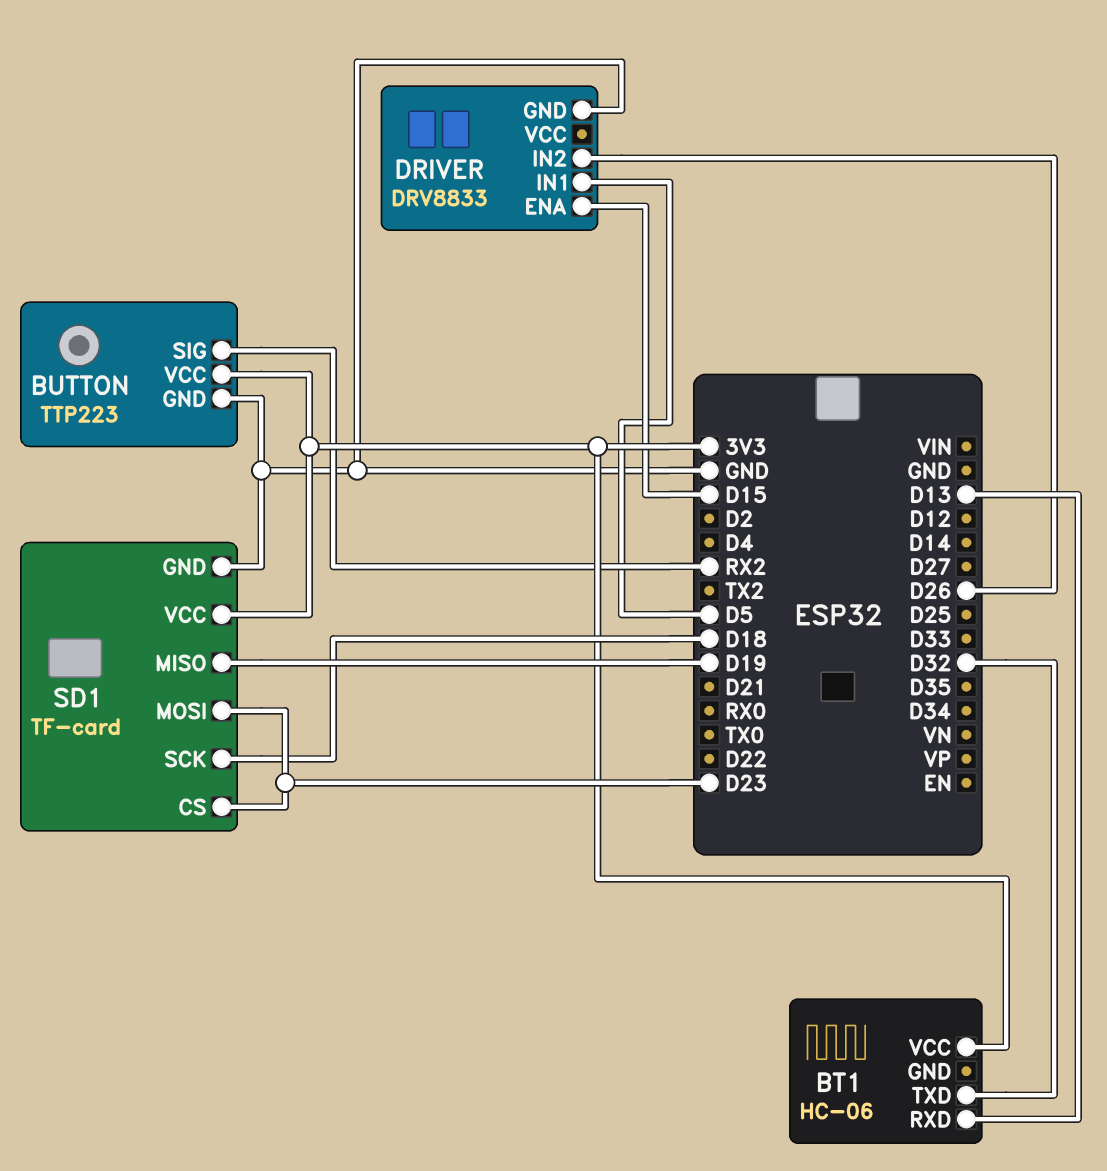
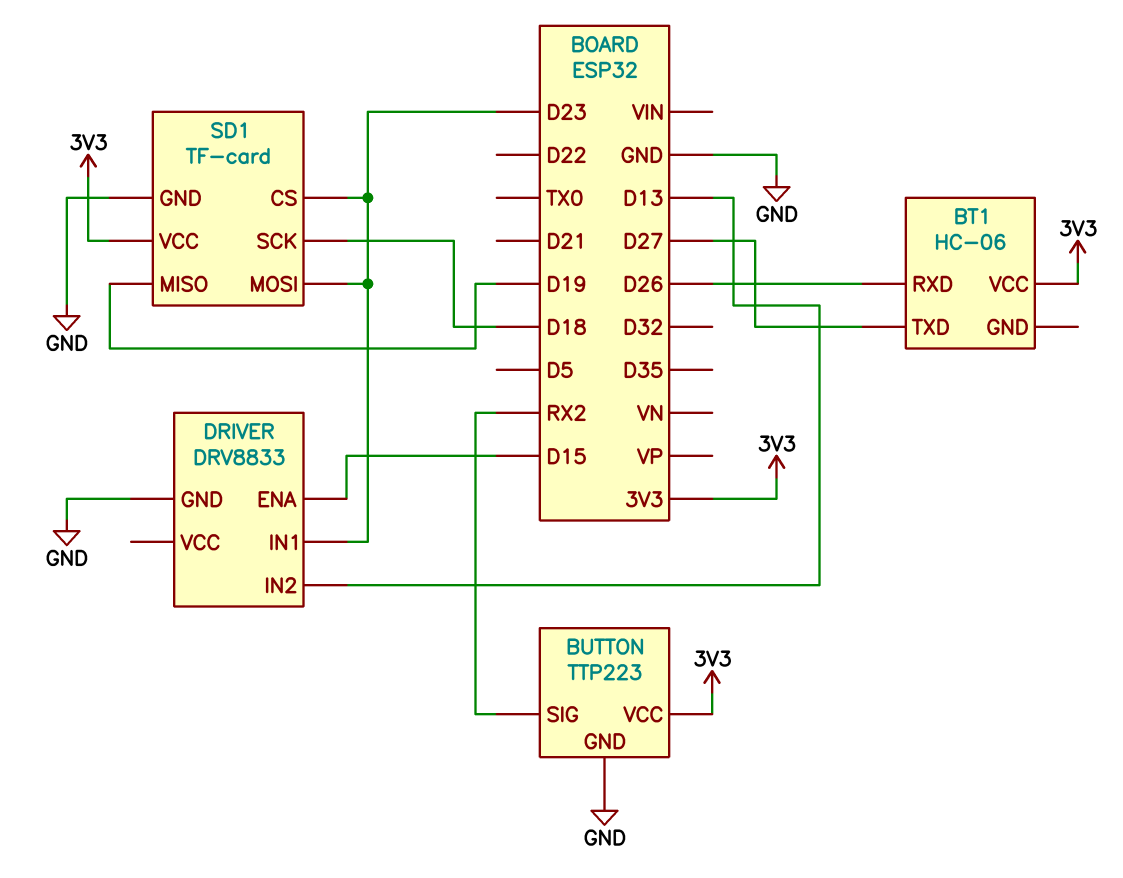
BT1 pin RXD: D13 -> D26
BT1 pin TXD: D32 -> D27
DRIVER pin IN1: D5 -> D23
DRIVER pin IN2: D26 -> D13

